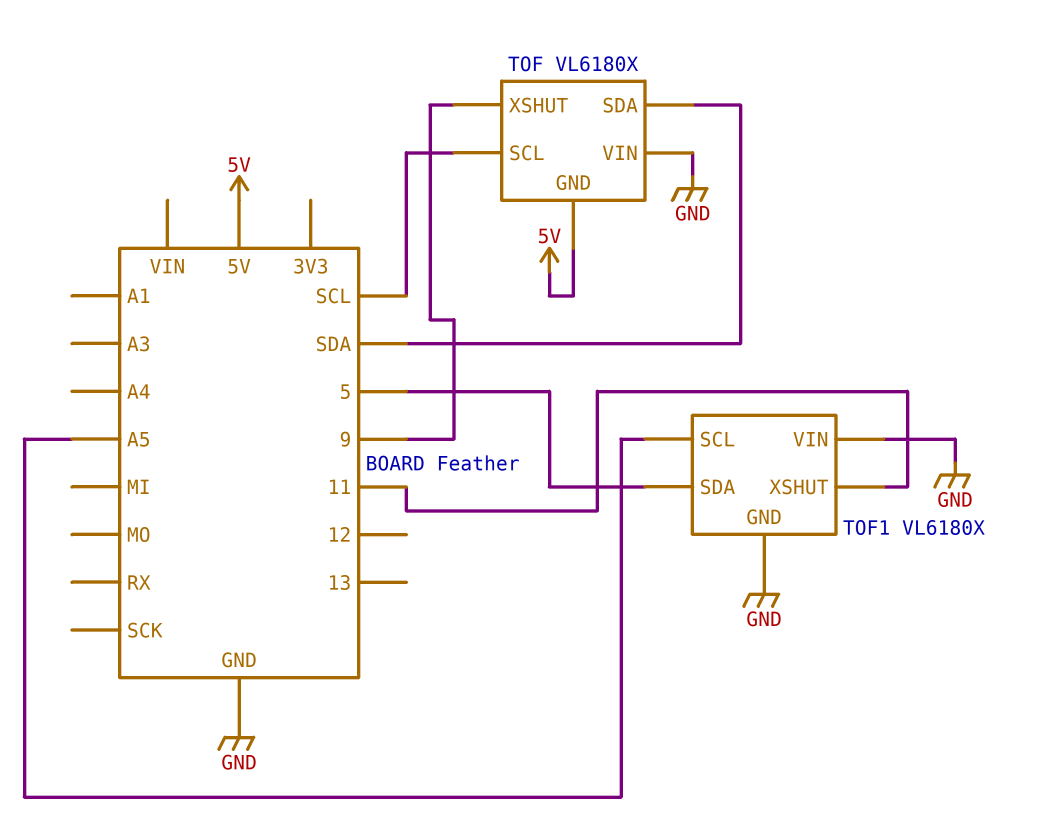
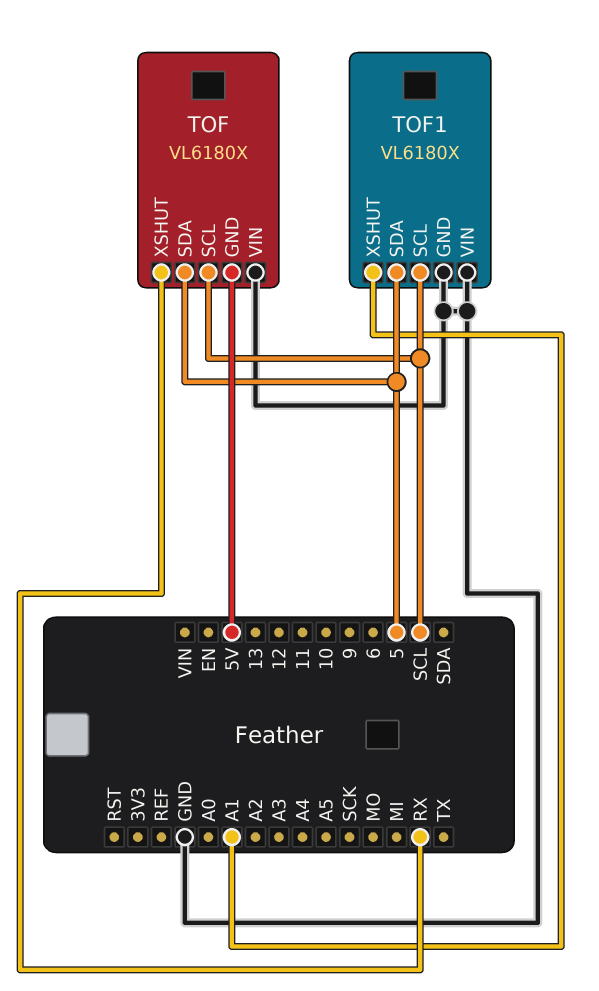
TOF pin SDA: SDA -> 5
TOF pin XSHUT: 9 -> RX
TOF1 pin SCL: A5 -> SCL
TOF1 pin XSHUT: 11 -> A1

